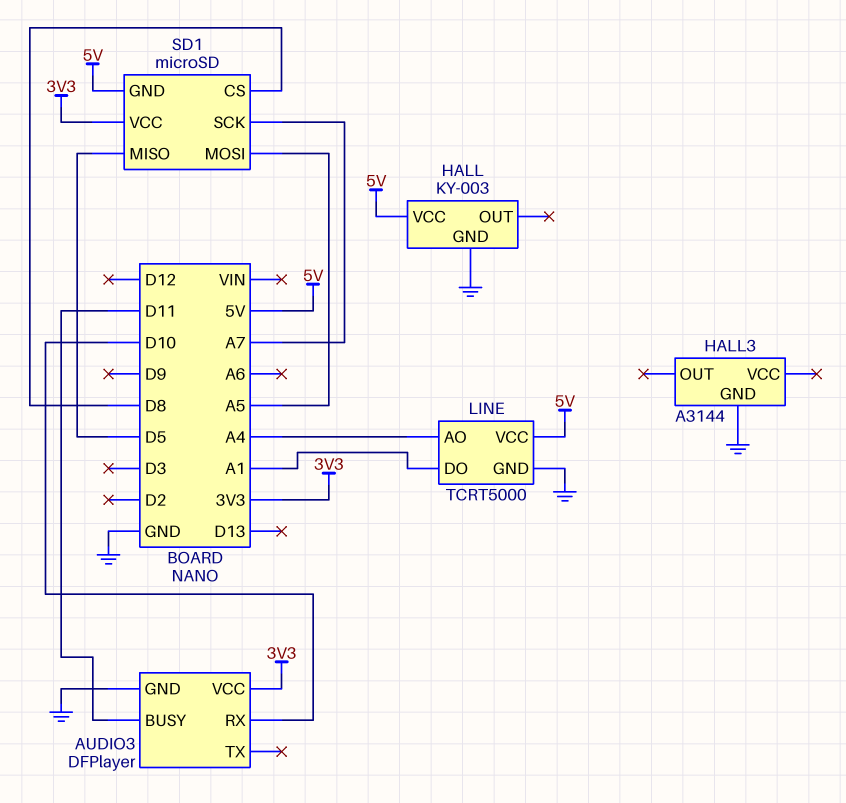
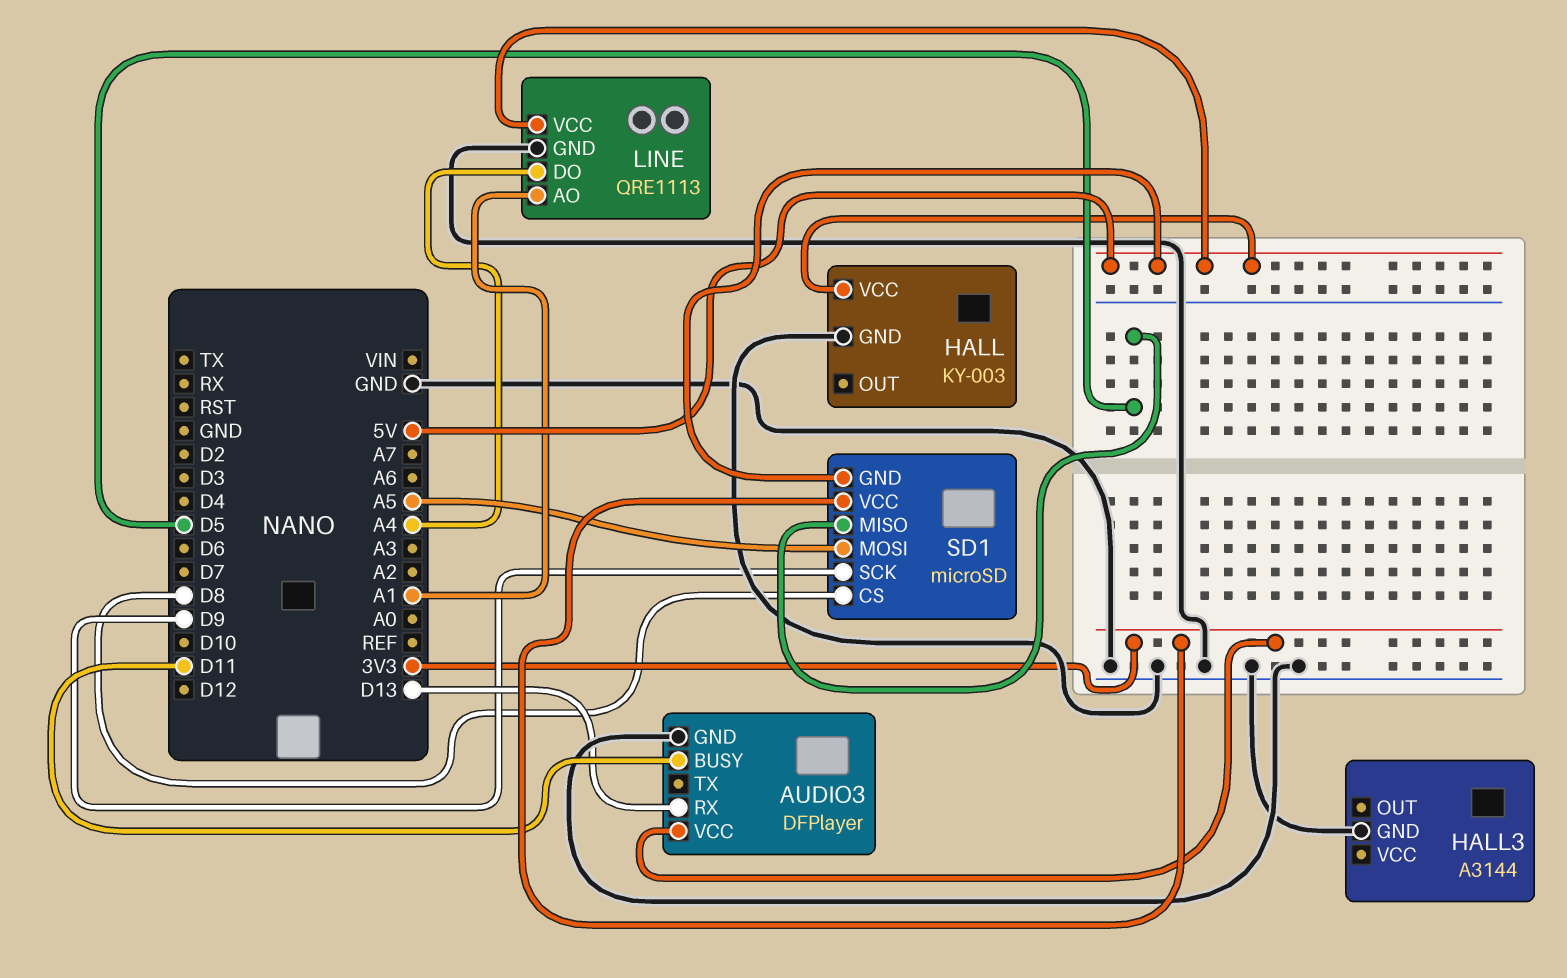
AUDIO3 pin RX: D10 -> D13
LINE: TCRT5000 -> QRE1113
LINE pin AO: A4 -> A1
LINE pin DO: A1 -> A4
SD1 pin SCK: A7 -> D9

